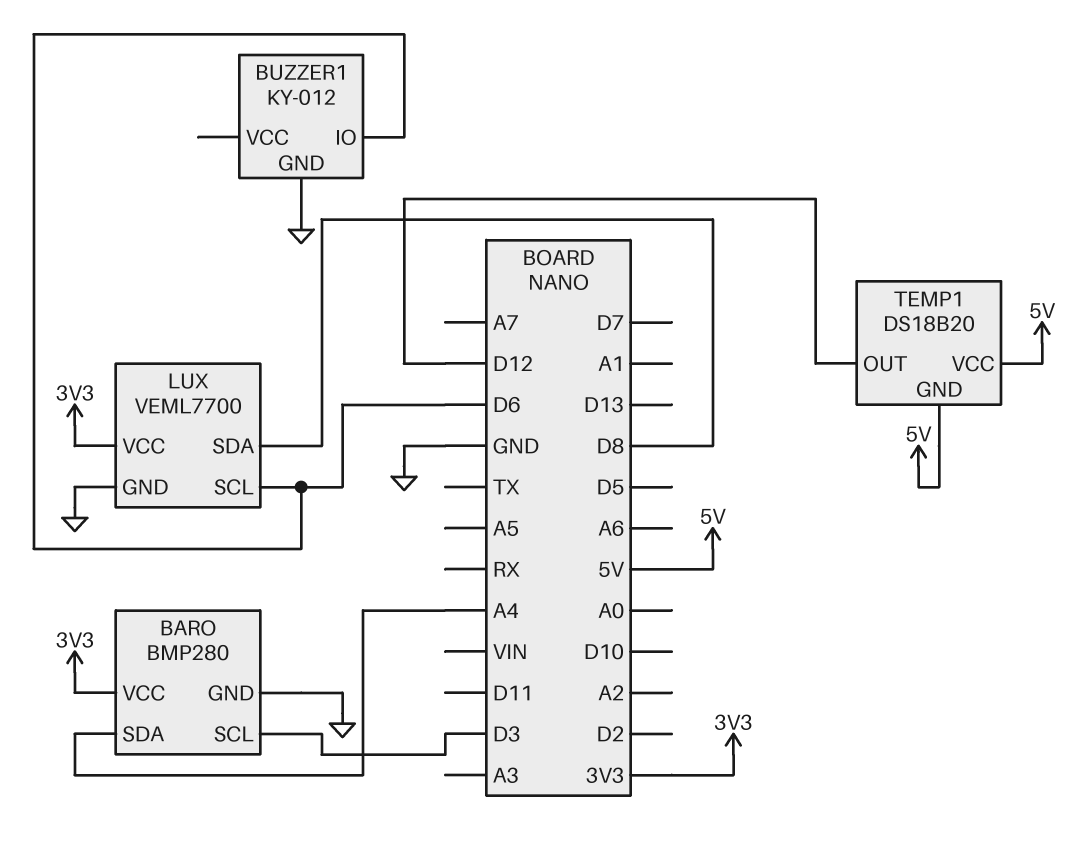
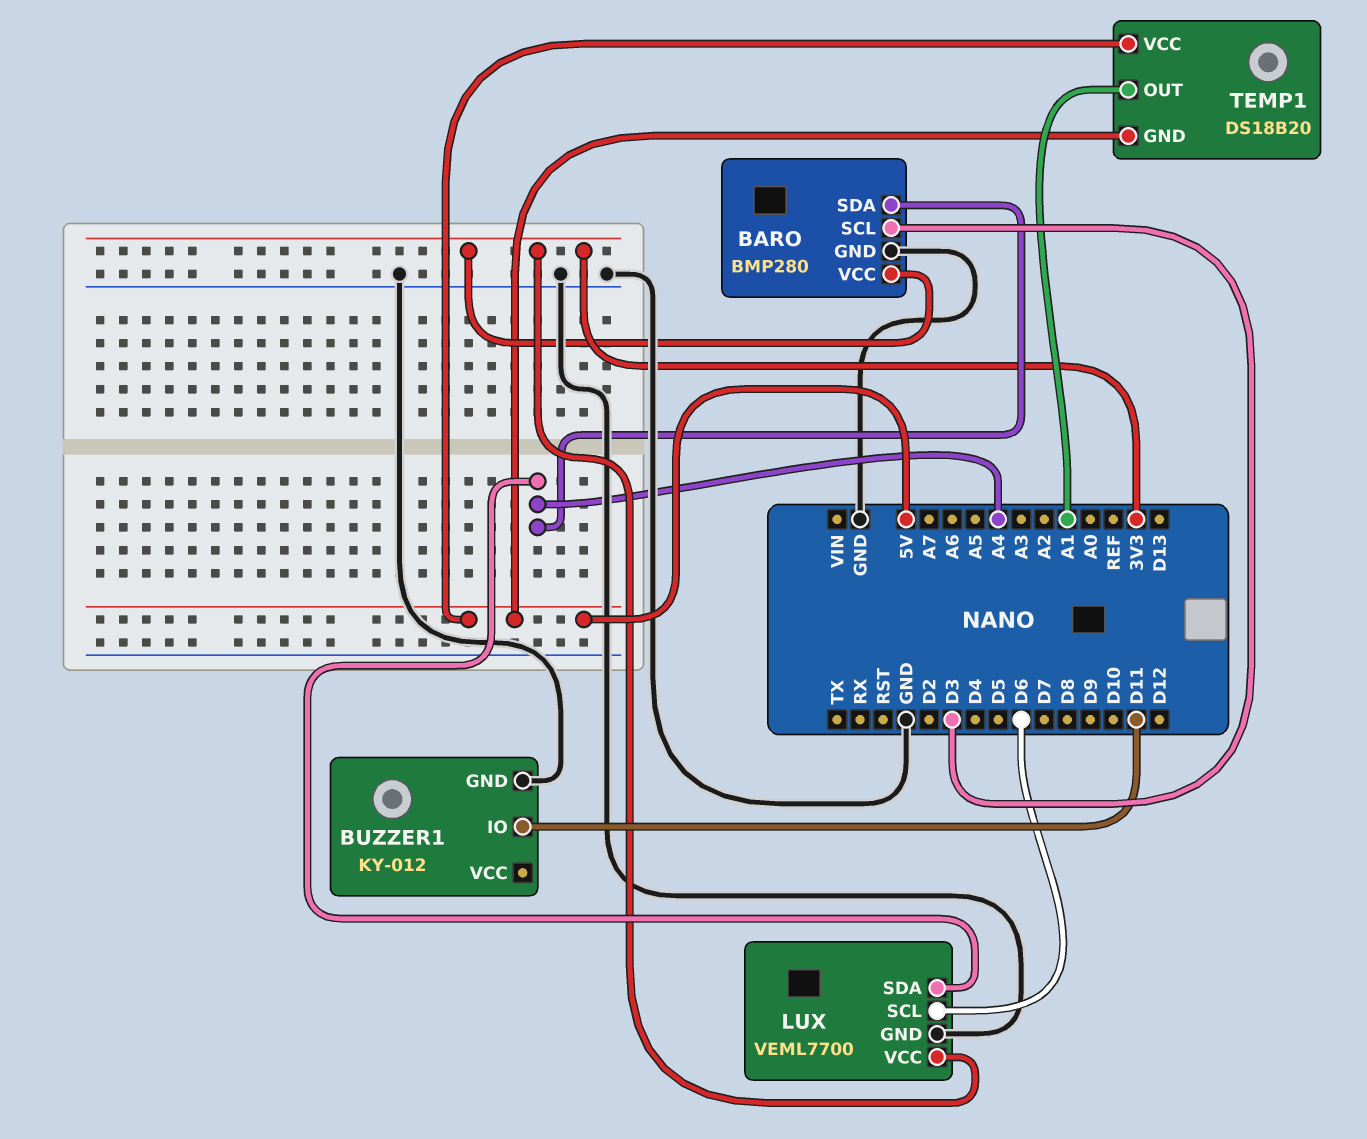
BUZZER1 pin IO: D6 -> D11
LUX pin SDA: D8 -> A4
TEMP1 pin OUT: D12 -> A1

